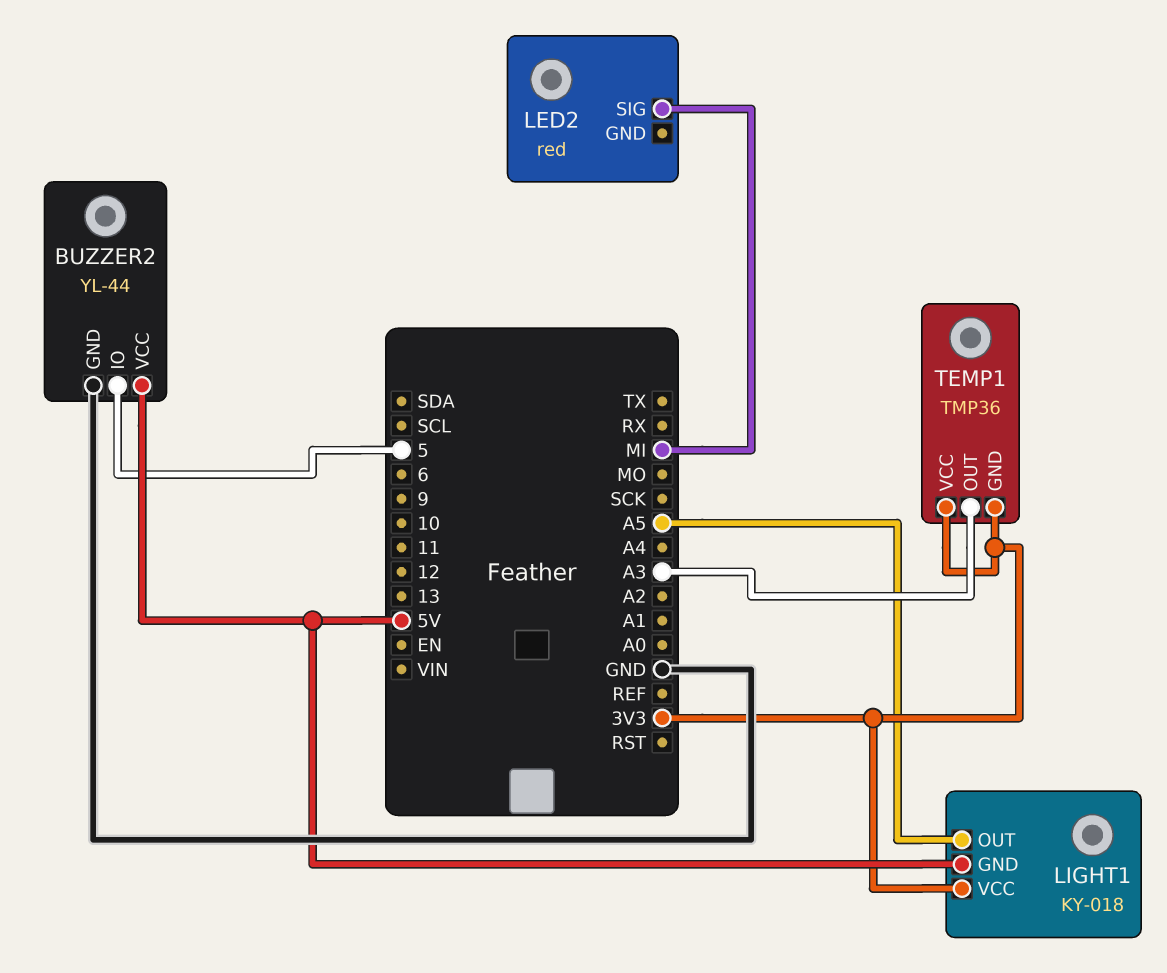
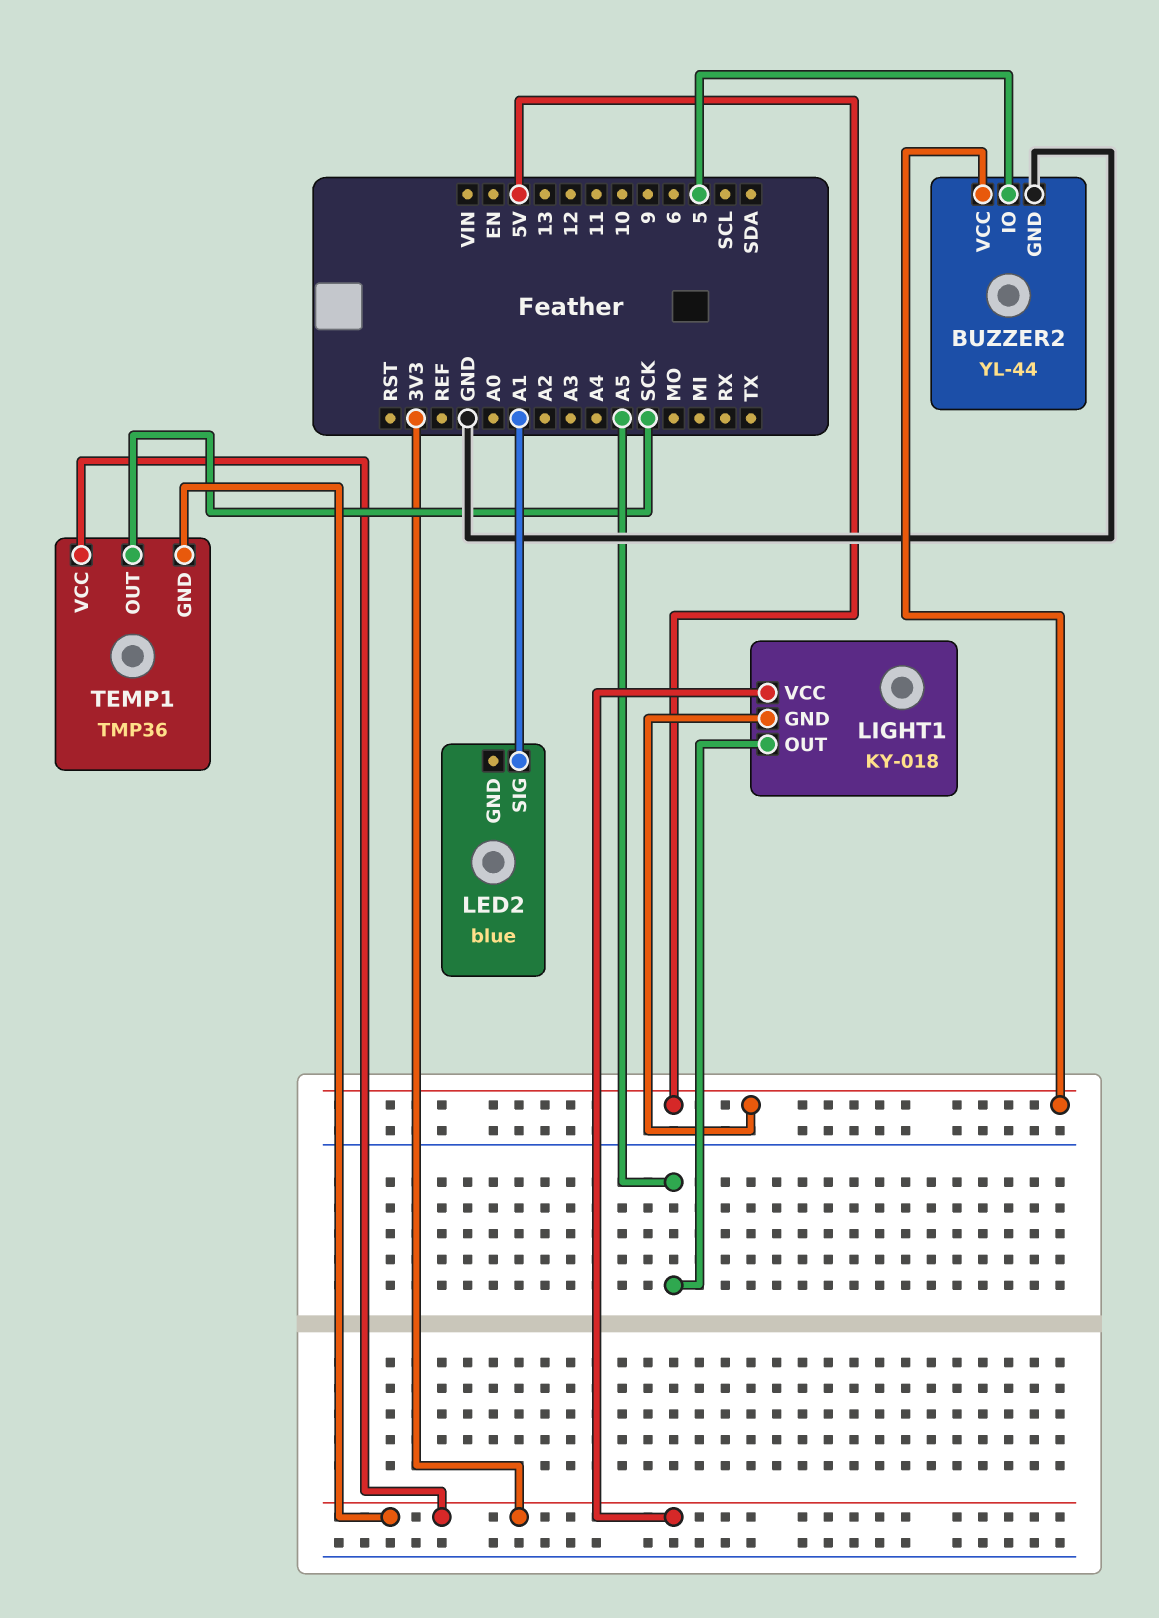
LED2: red -> blue
LED2 pin SIG: MI -> A1
TEMP1 pin OUT: A3 -> SCK

